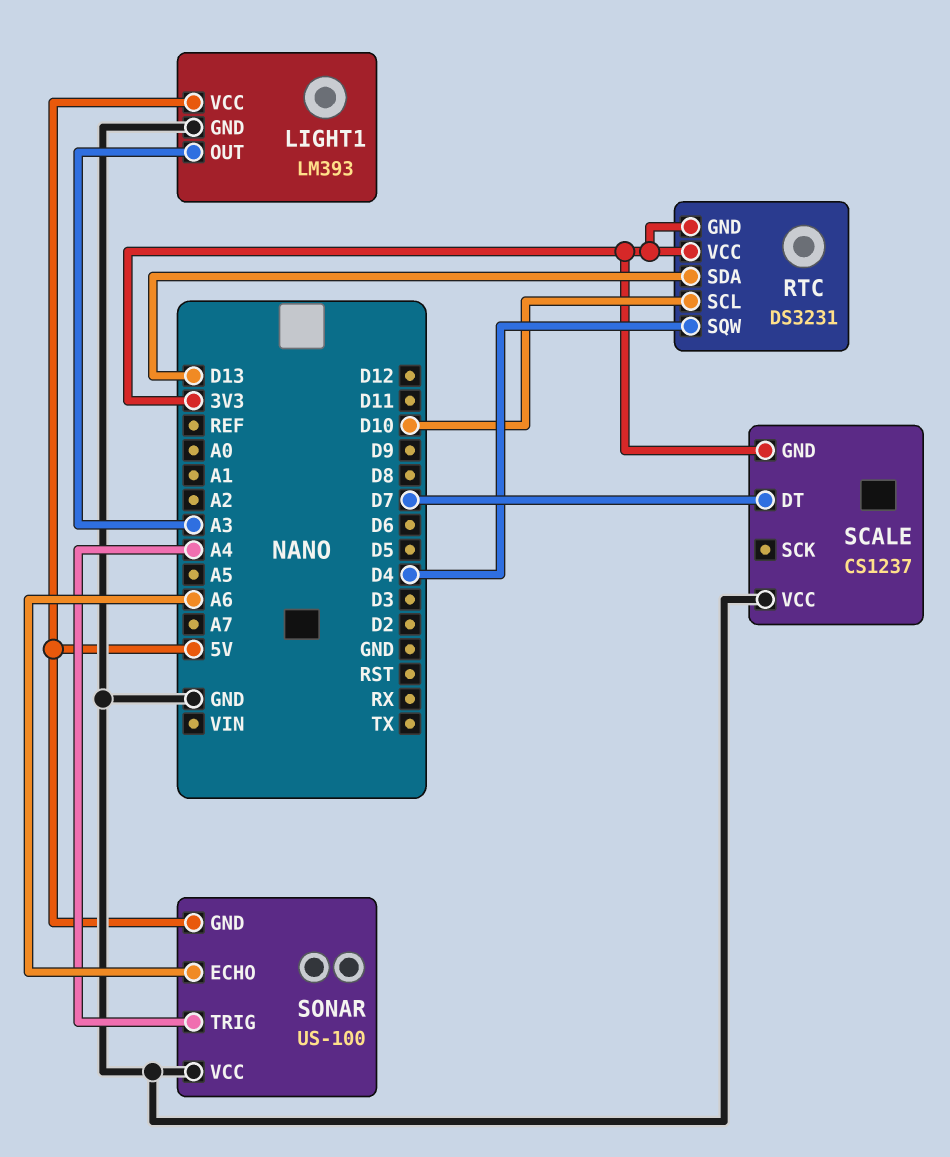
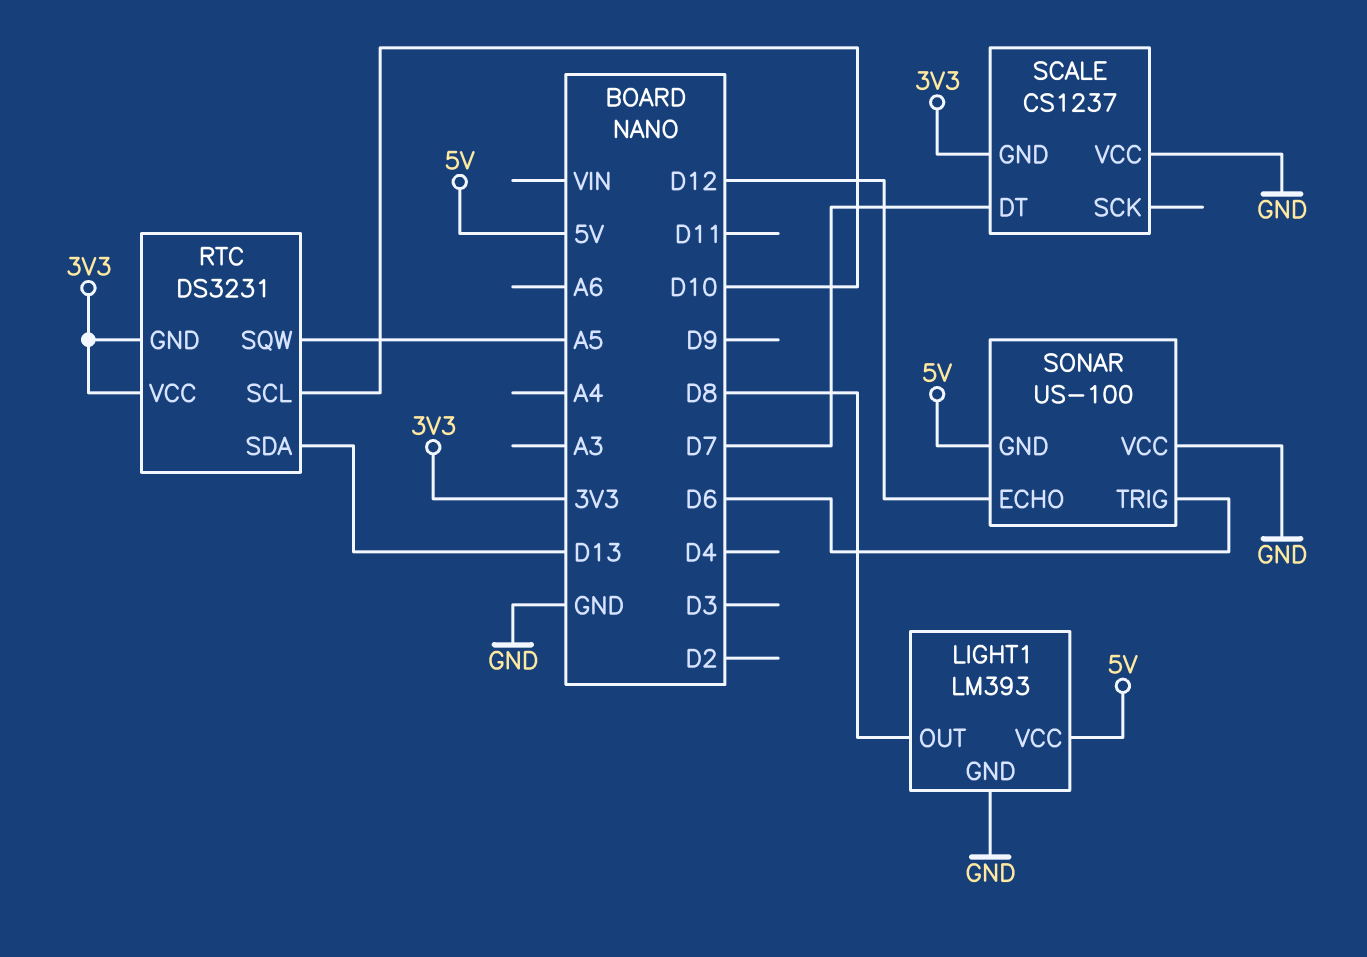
LIGHT1 pin OUT: A3 -> D8
RTC pin SQW: D4 -> A5
SONAR pin ECHO: A6 -> D12
SONAR pin TRIG: A4 -> D6

